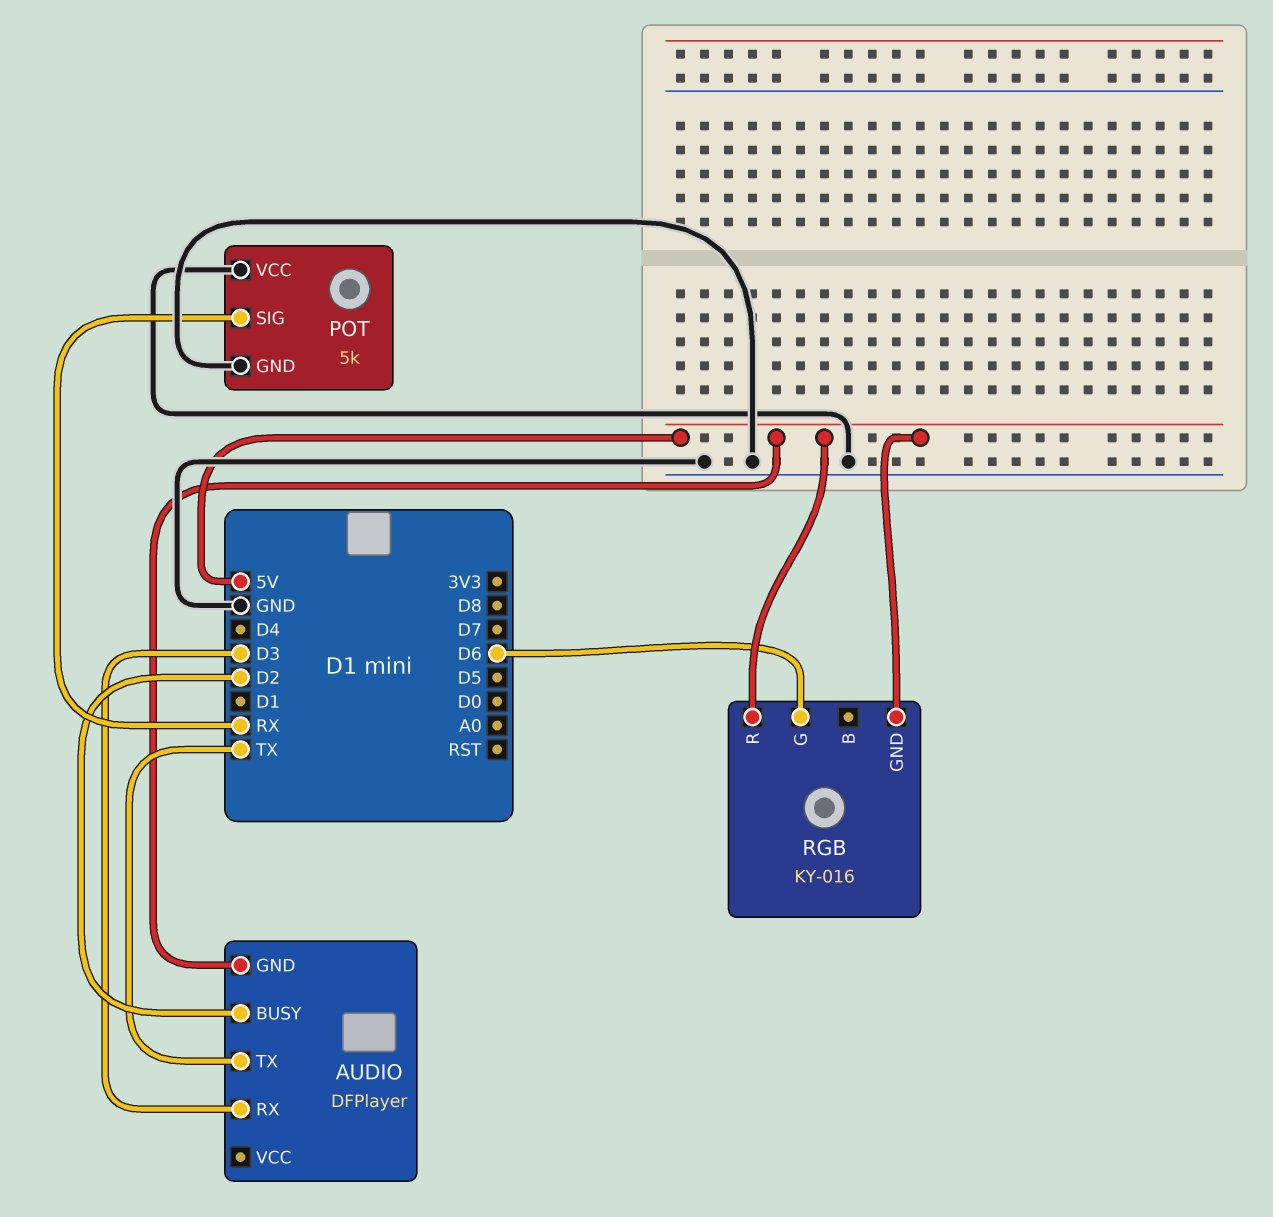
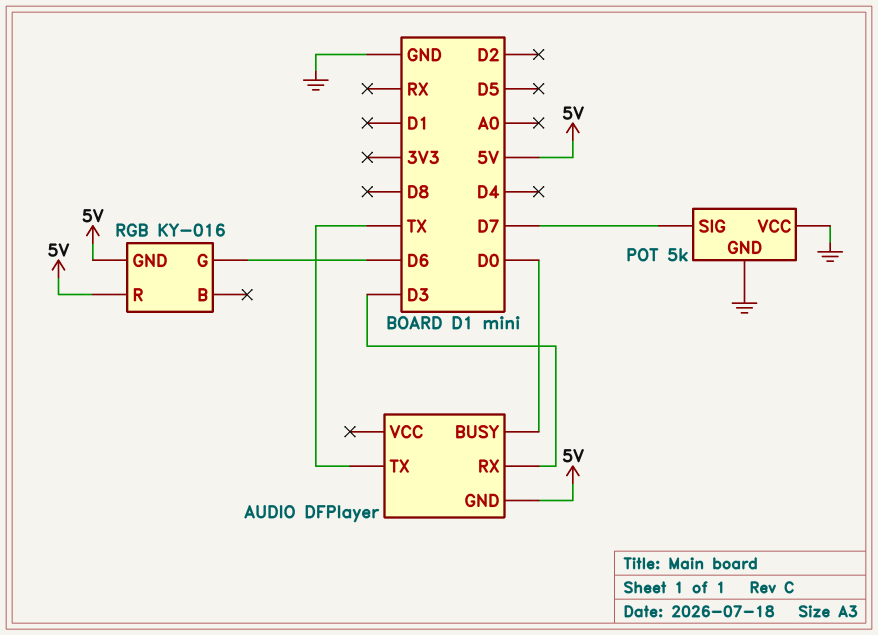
AUDIO pin BUSY: D2 -> D0
POT pin SIG: RX -> D7

